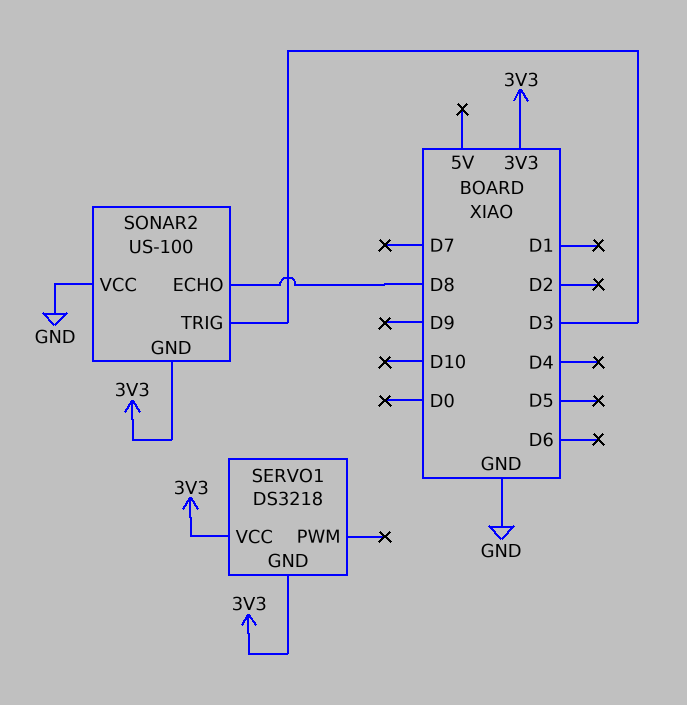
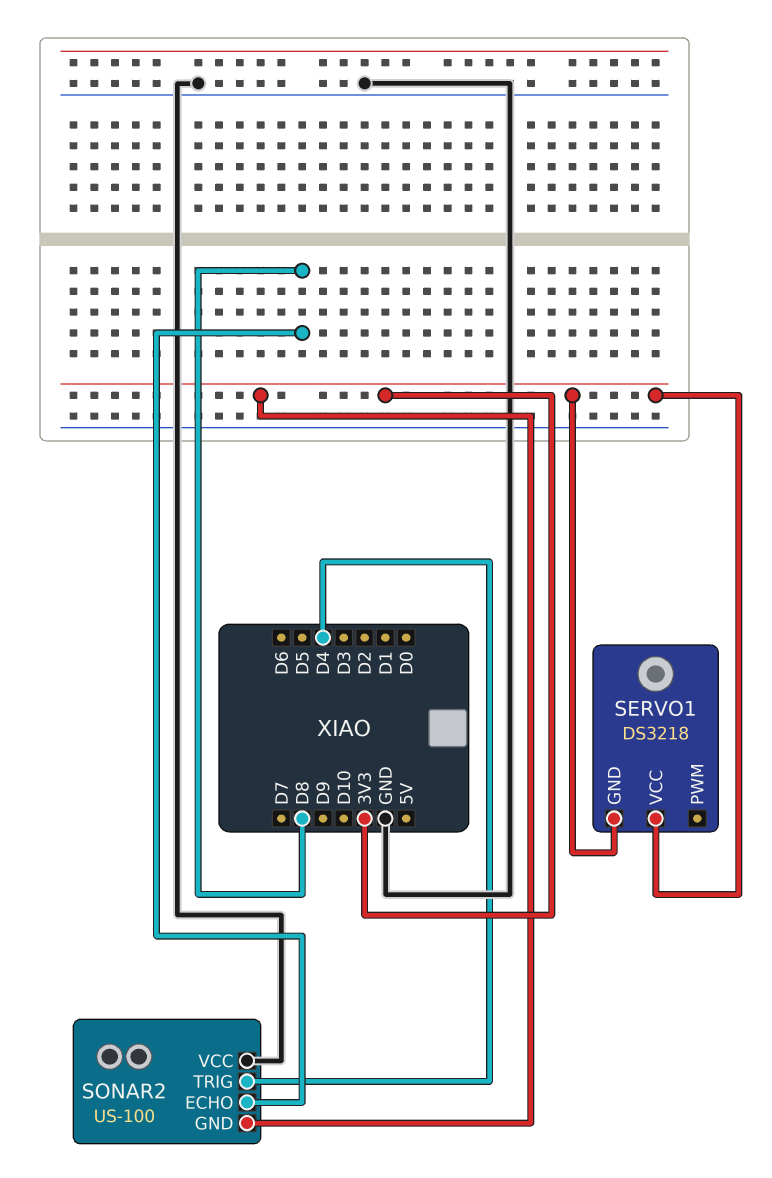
SONAR2 pin TRIG: D3 -> D4

